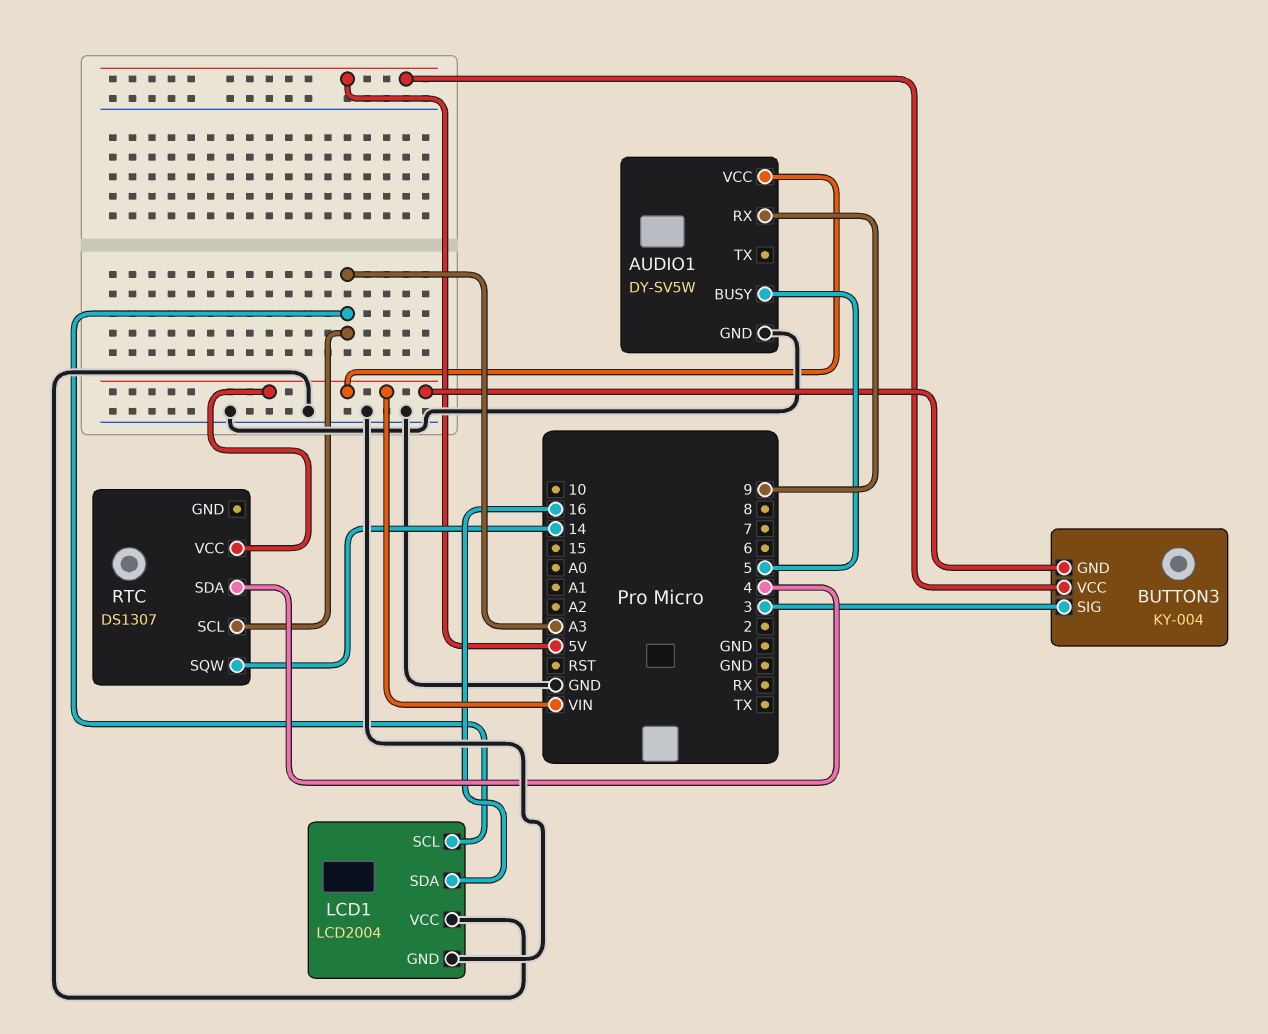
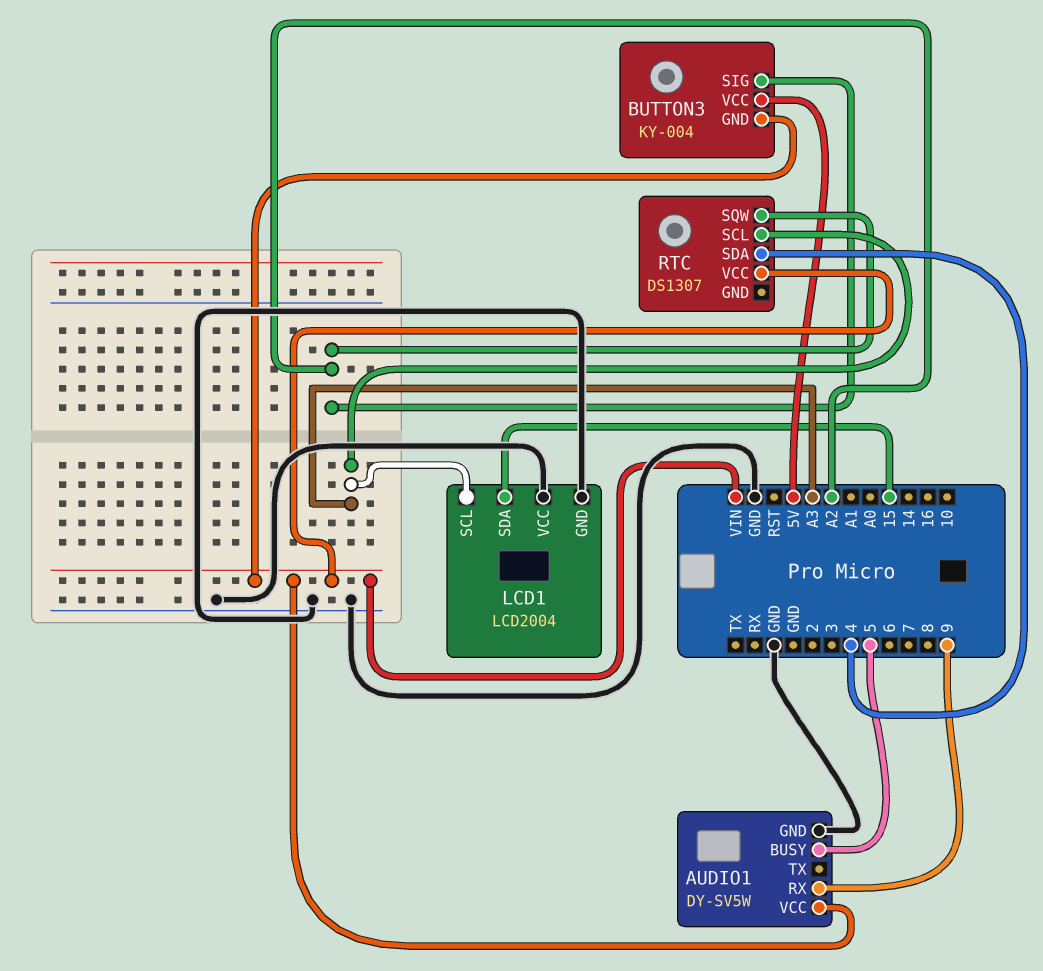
BUTTON3 pin SIG: 3 -> A2
LCD1 pin SDA: 16 -> 15
RTC pin SQW: 14 -> A2

